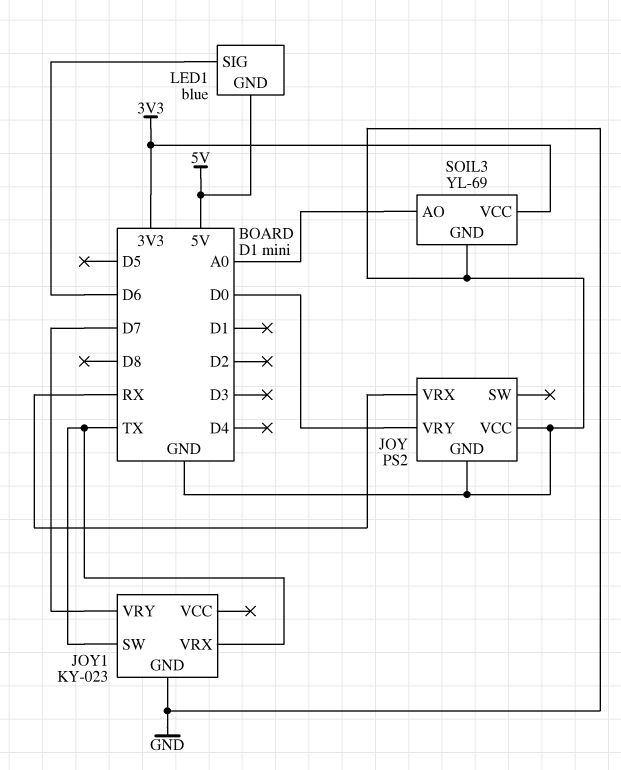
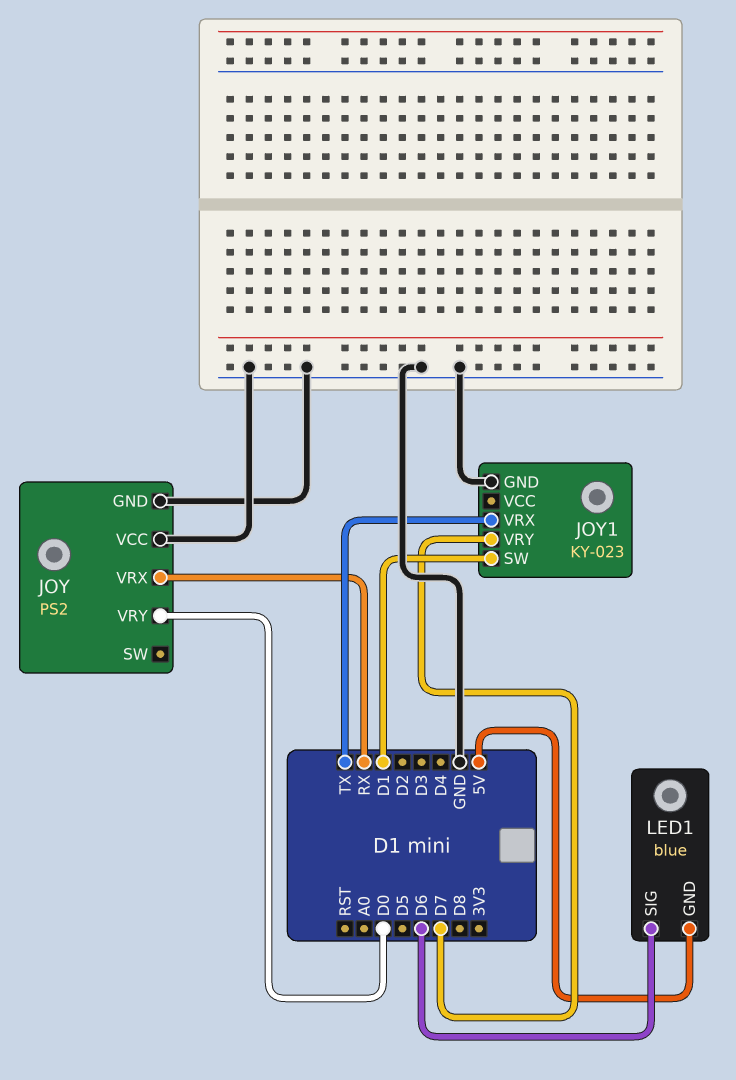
JOY1 pin SW: TX -> D1
SOIL3: YL-69 -> none
SOIL3 pin AO: A0 -> none
SOIL3 pin GND: GND -> none
SOIL3 pin VCC: 3V3 -> none

